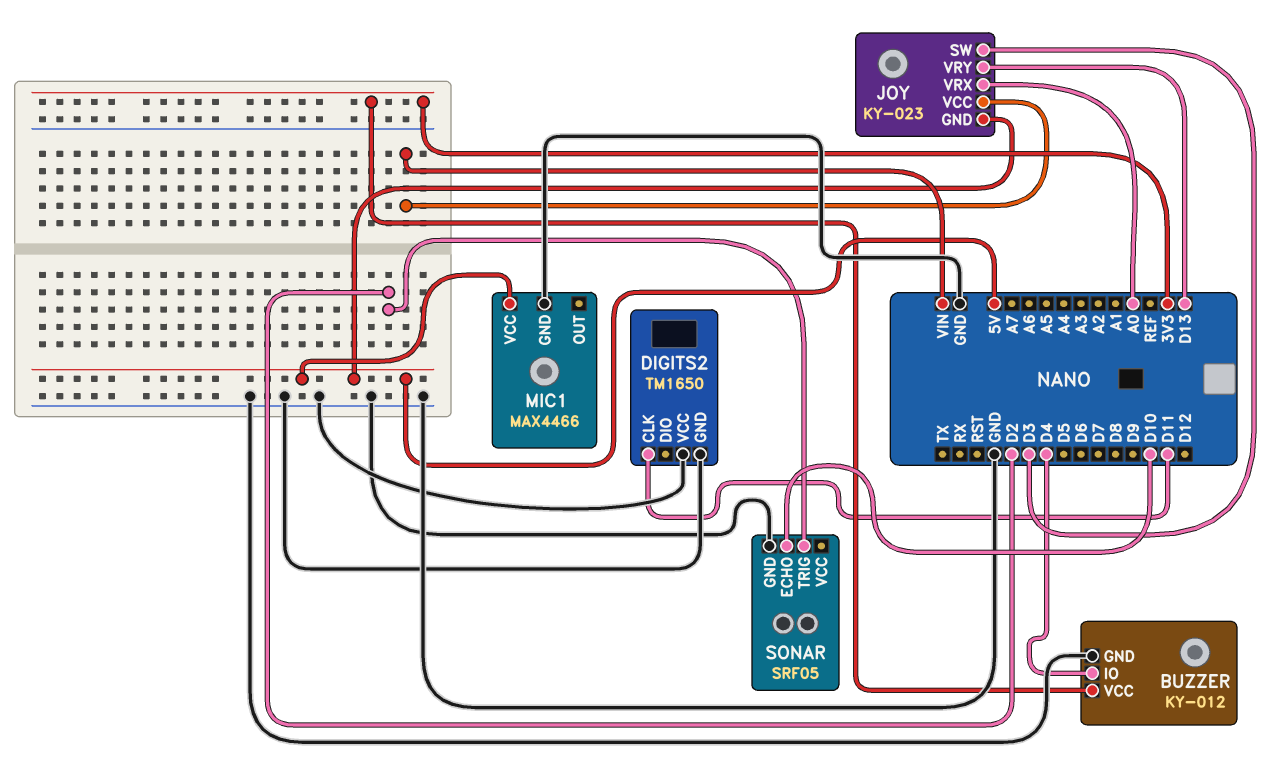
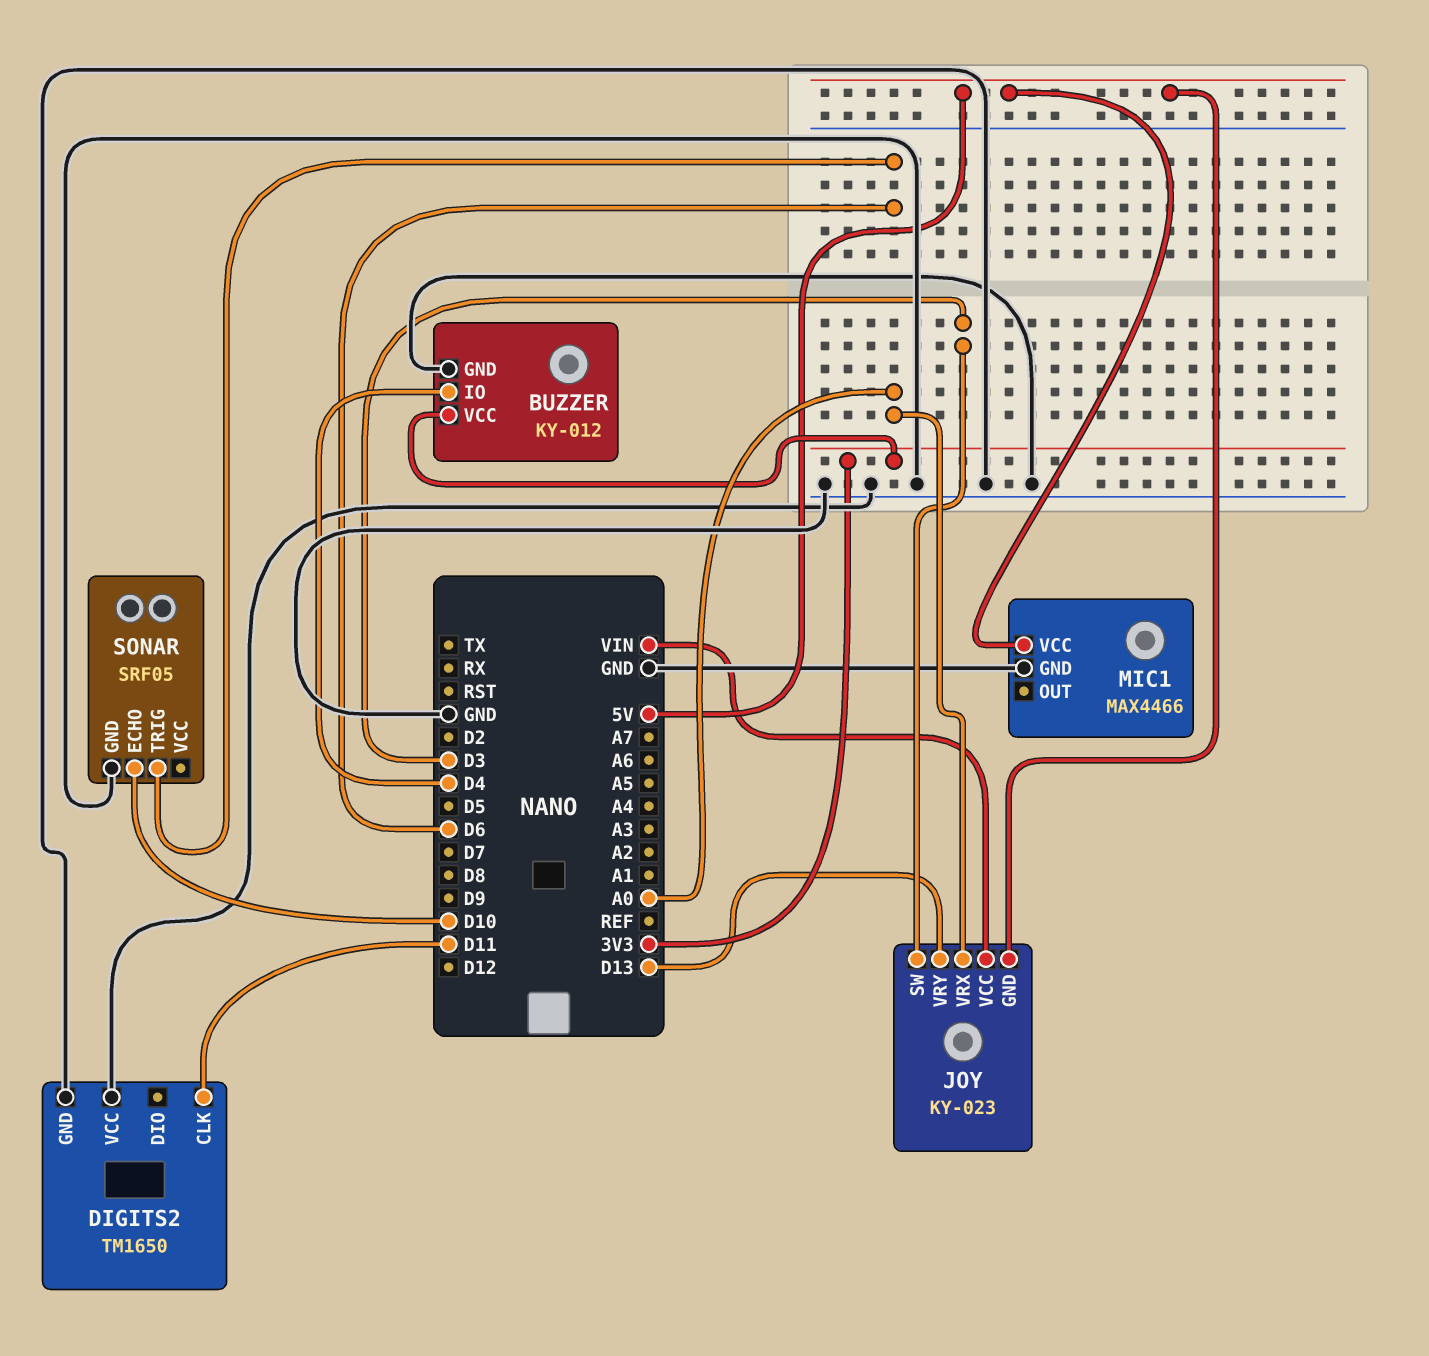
SONAR pin TRIG: D2 -> D6

